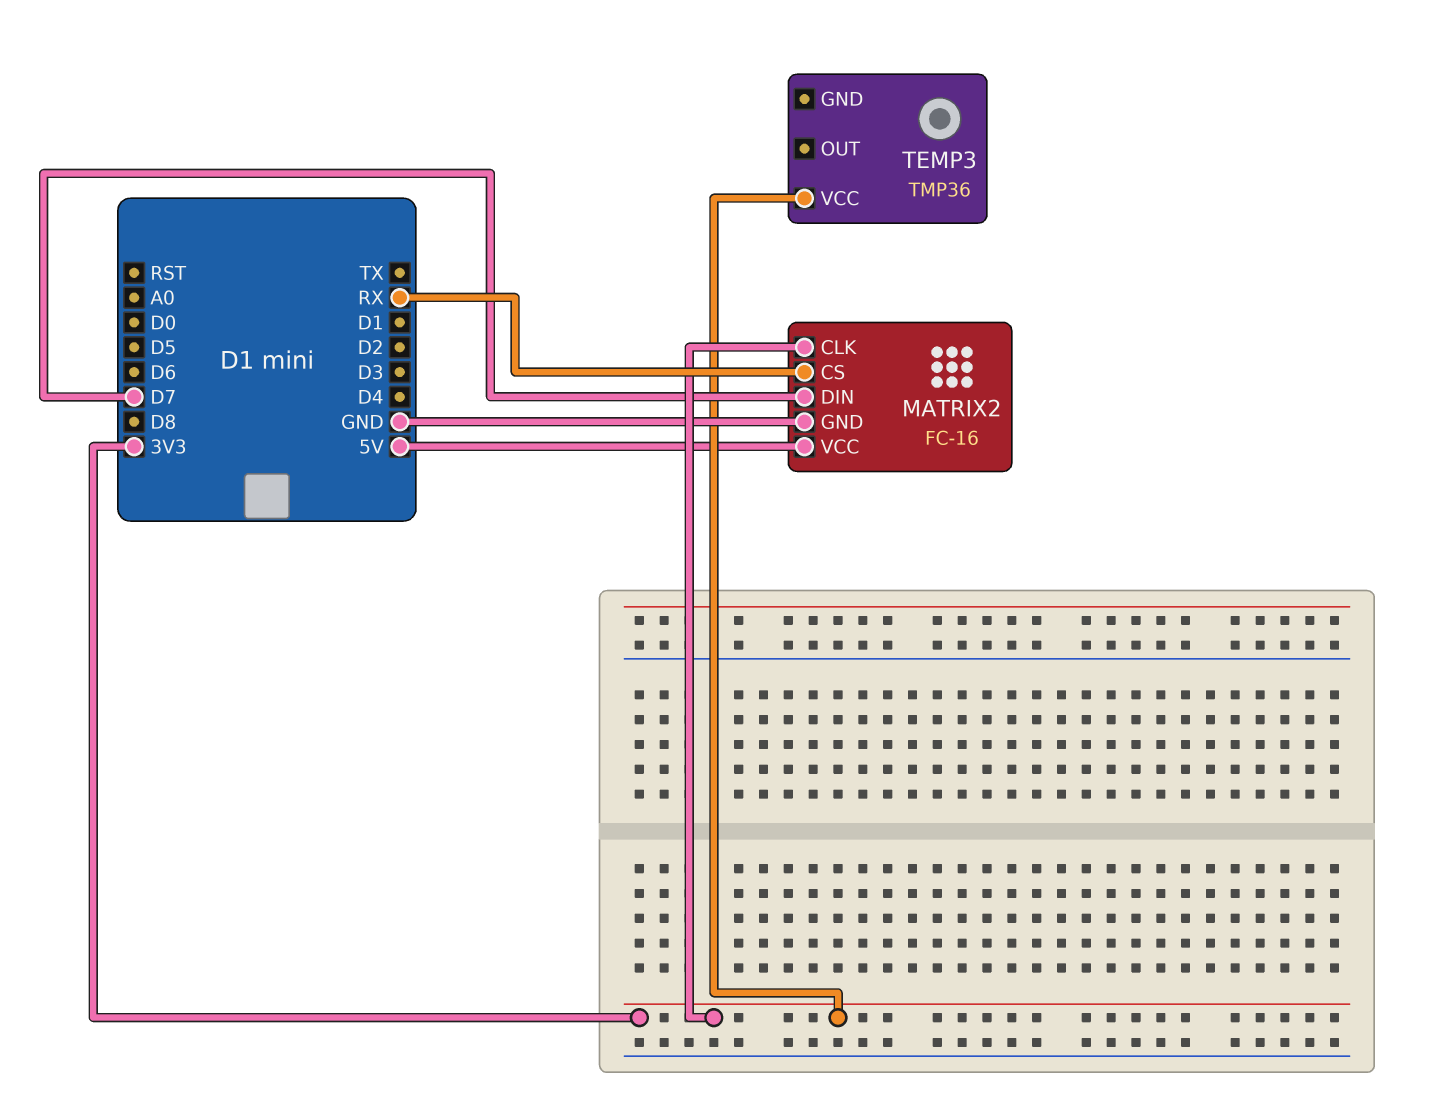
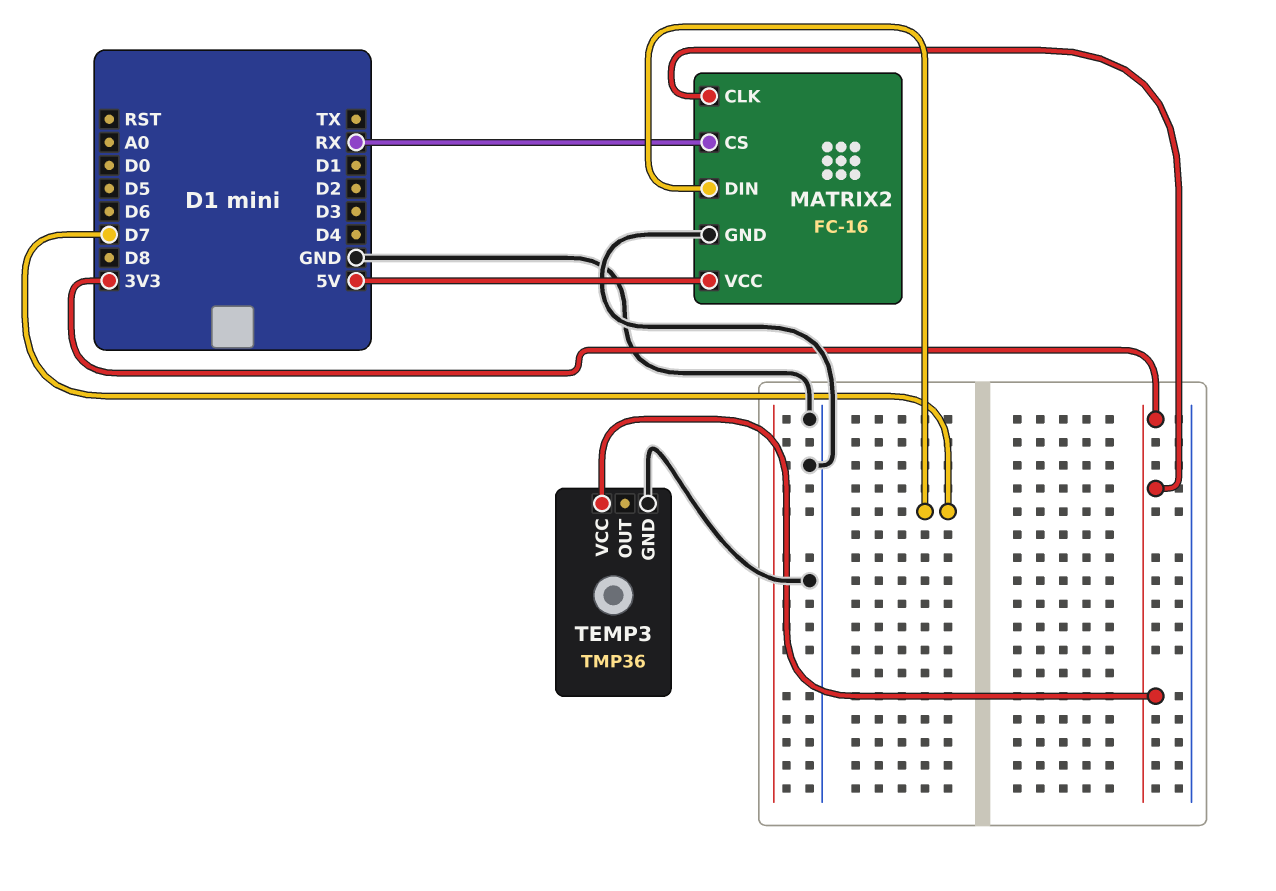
TEMP3 pin GND: none -> GND

